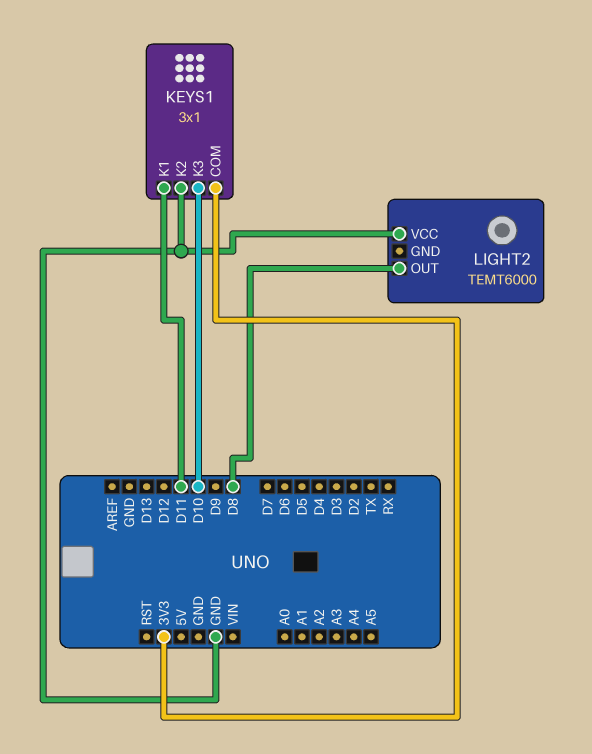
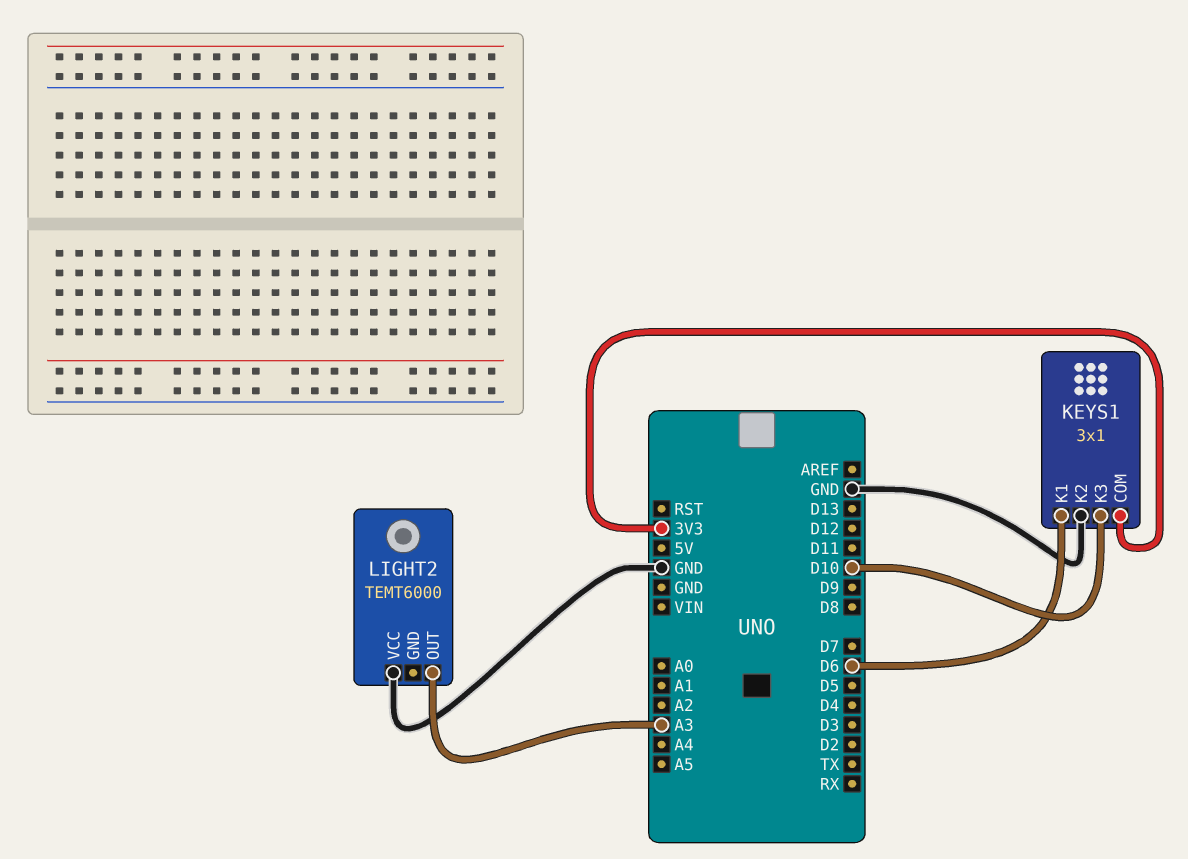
KEYS1 pin K1: D11 -> D6
LIGHT2 pin OUT: D8 -> A3

